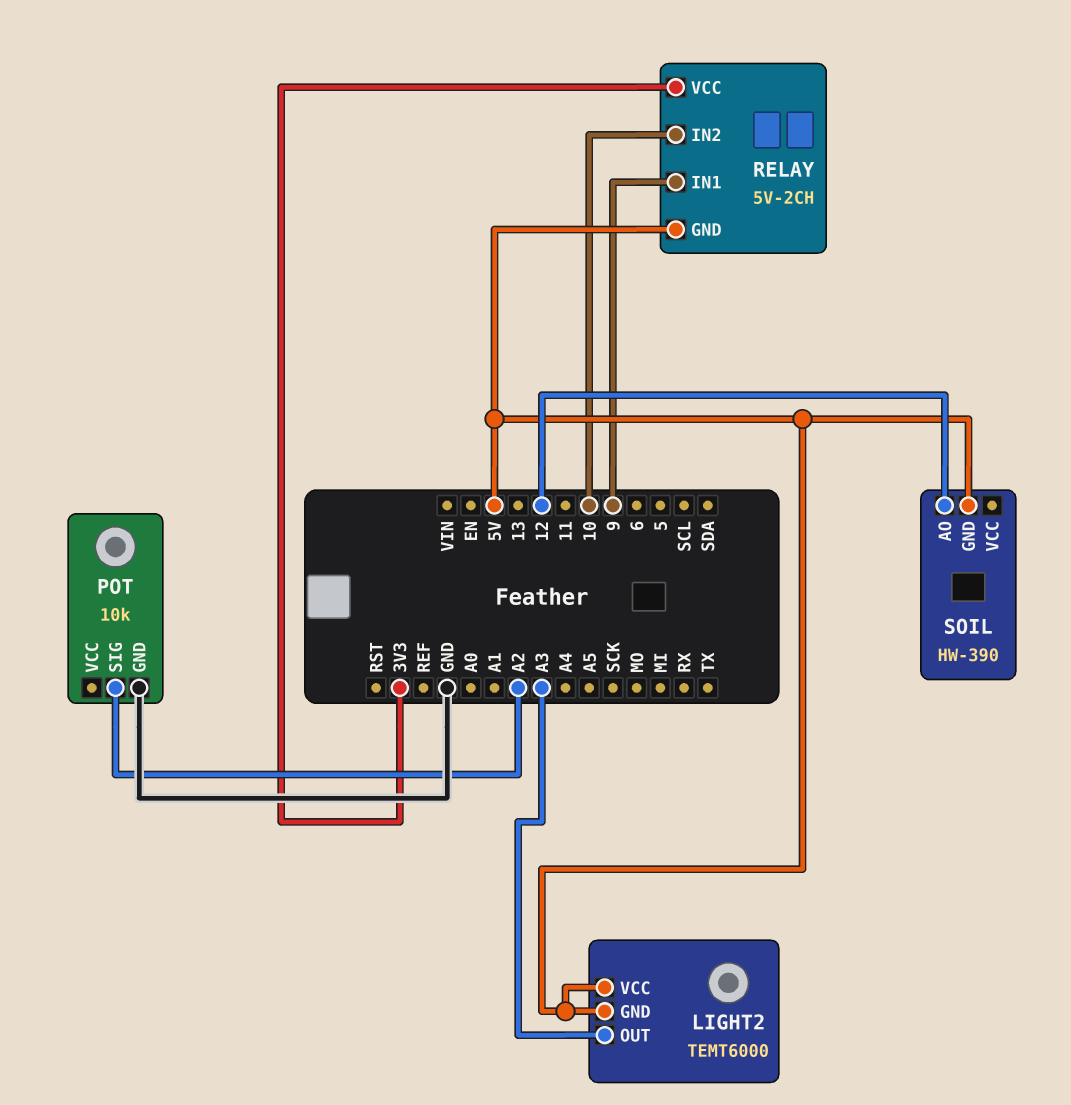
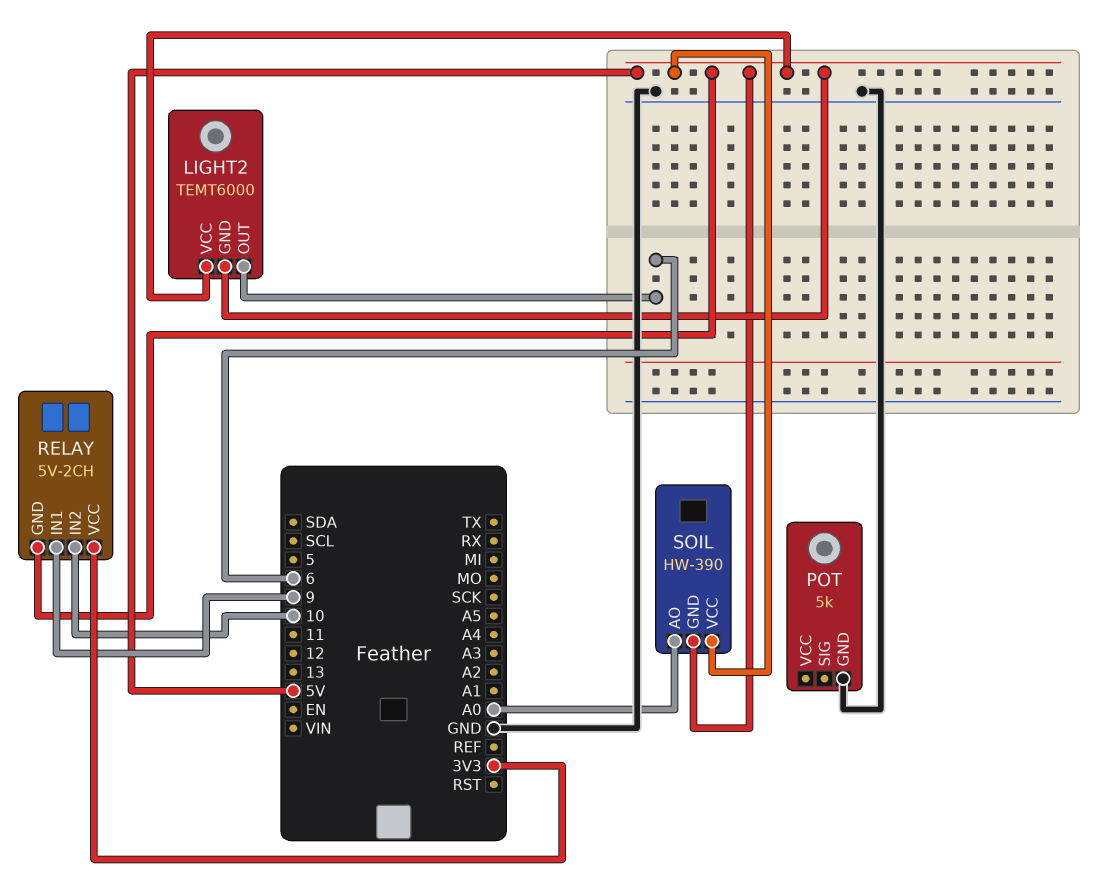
LIGHT2 pin OUT: A3 -> 6
POT: 10k -> 5k
POT pin SIG: A2 -> none
SOIL pin AO: 12 -> A0
SOIL pin VCC: none -> 5V

